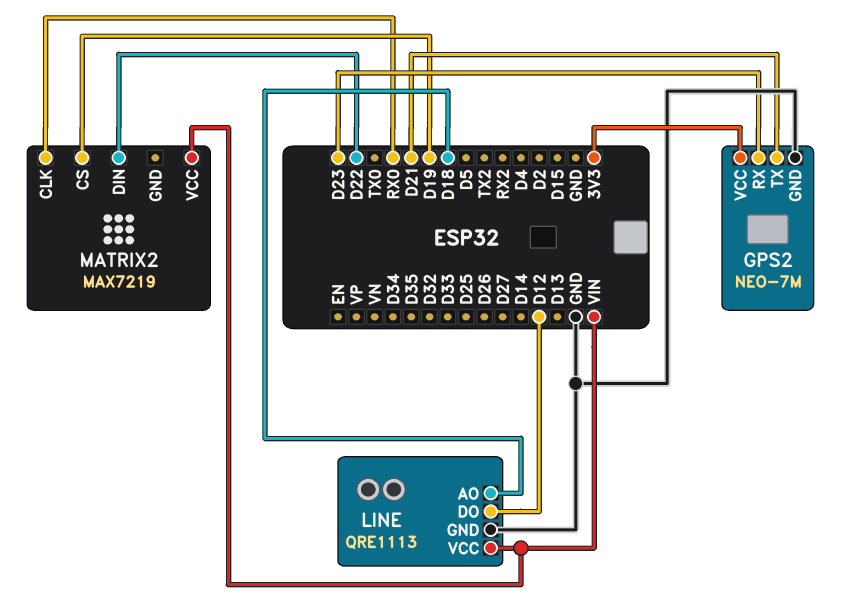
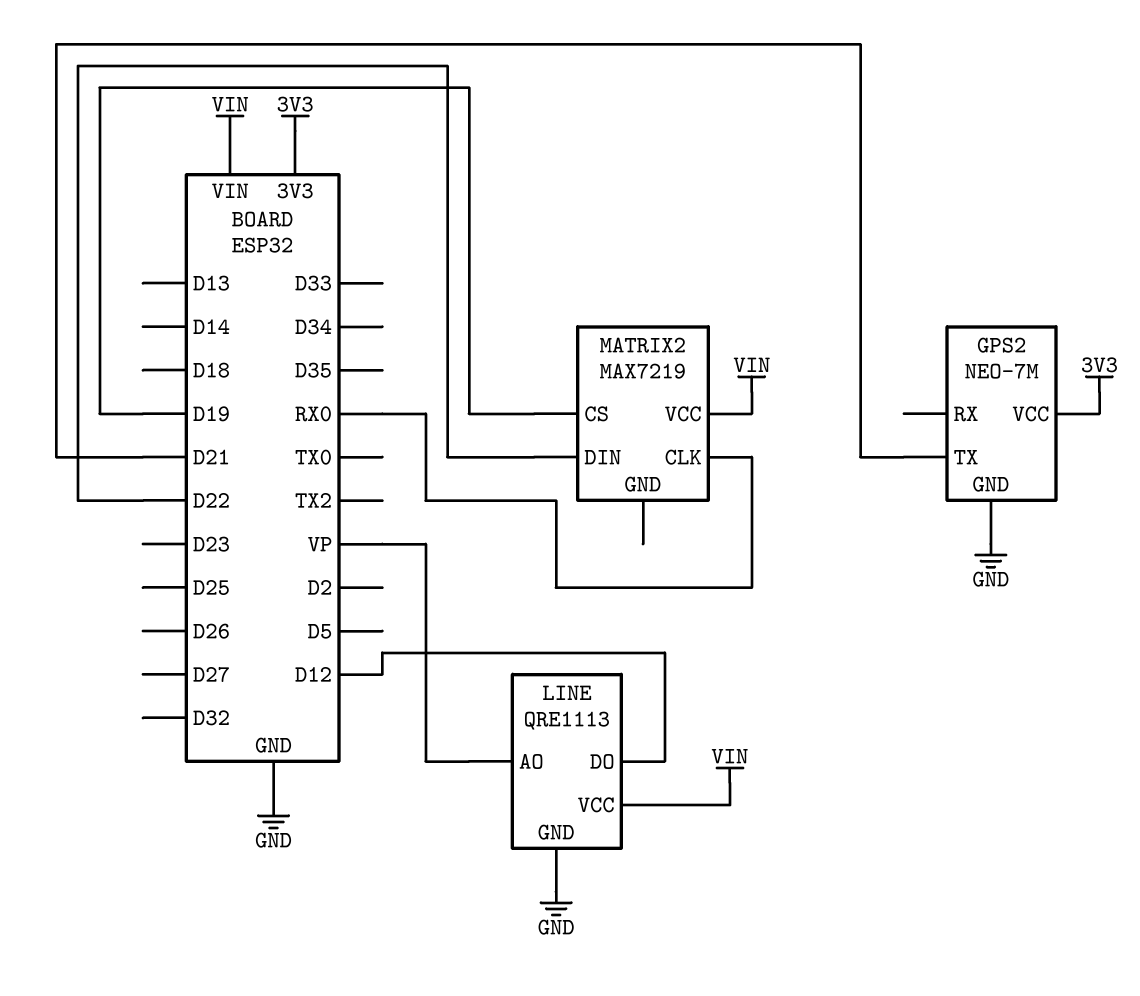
GPS2 pin RX: D23 -> none
LINE pin AO: D18 -> VP

